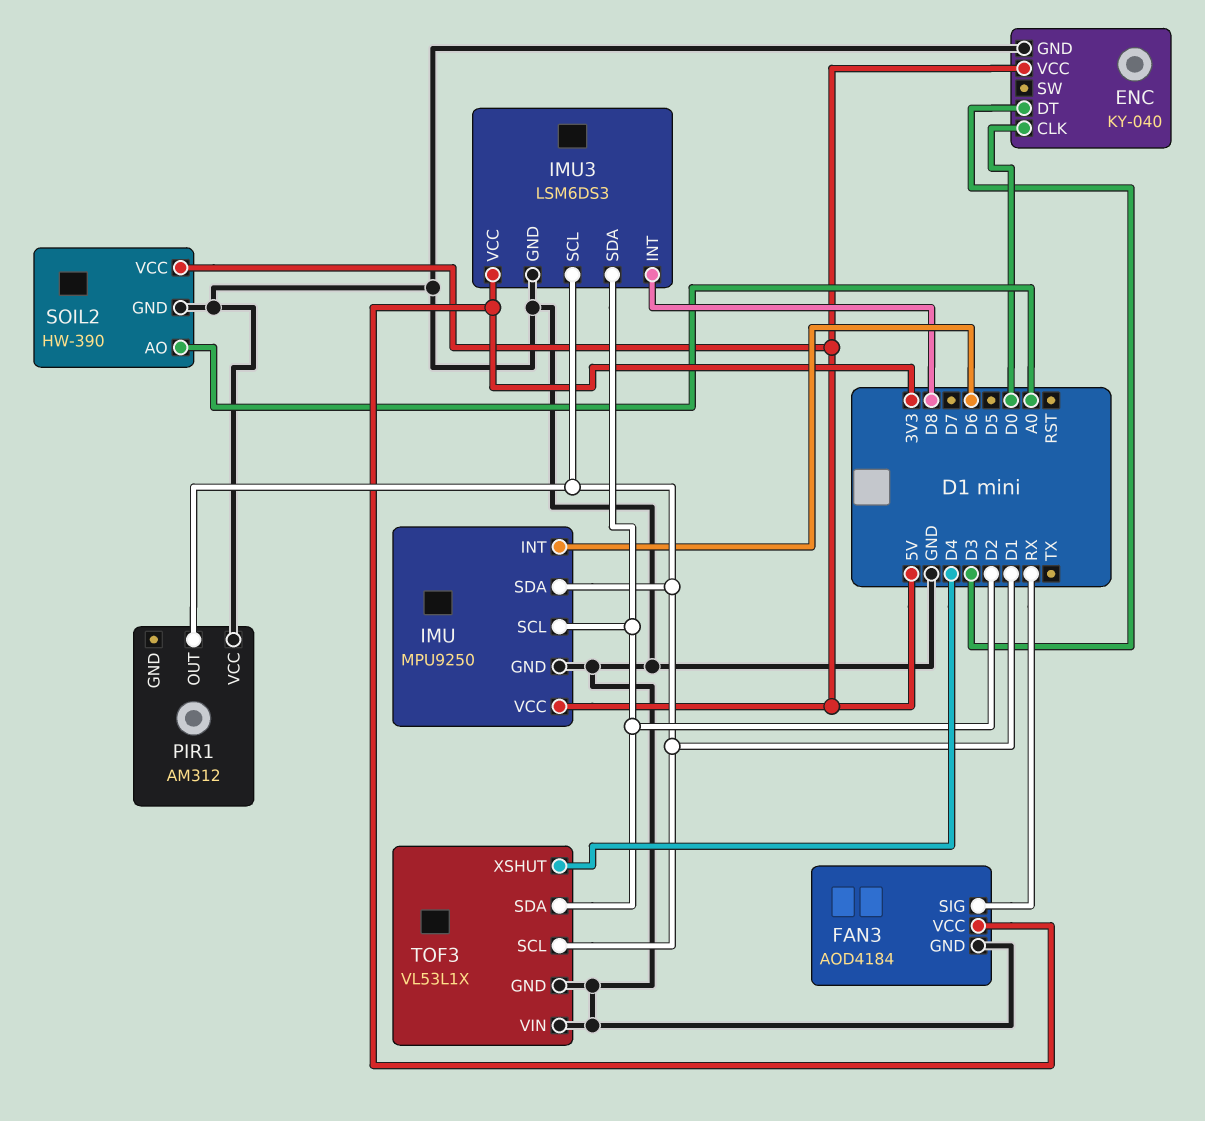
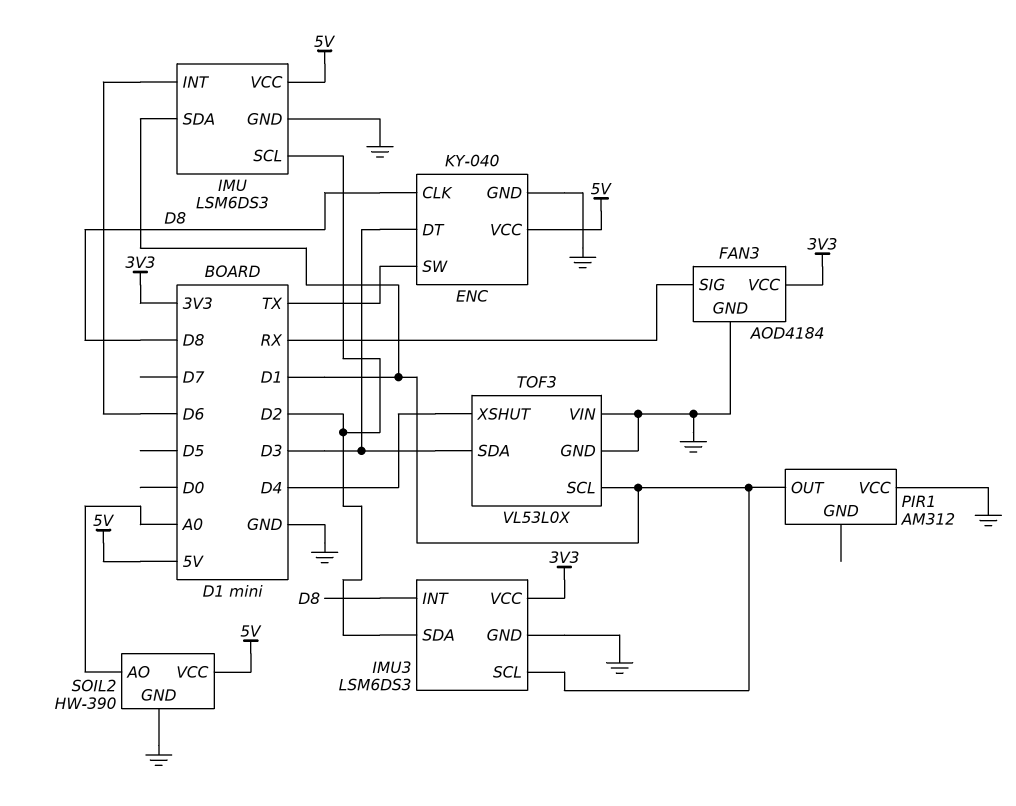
ENC pin CLK: D0 -> D8
ENC pin SW: none -> TX
IMU: MPU9250 -> LSM6DS3
TOF3: VL53L1X -> VL53L0X
TOF3 pin SDA: D2 -> D3

